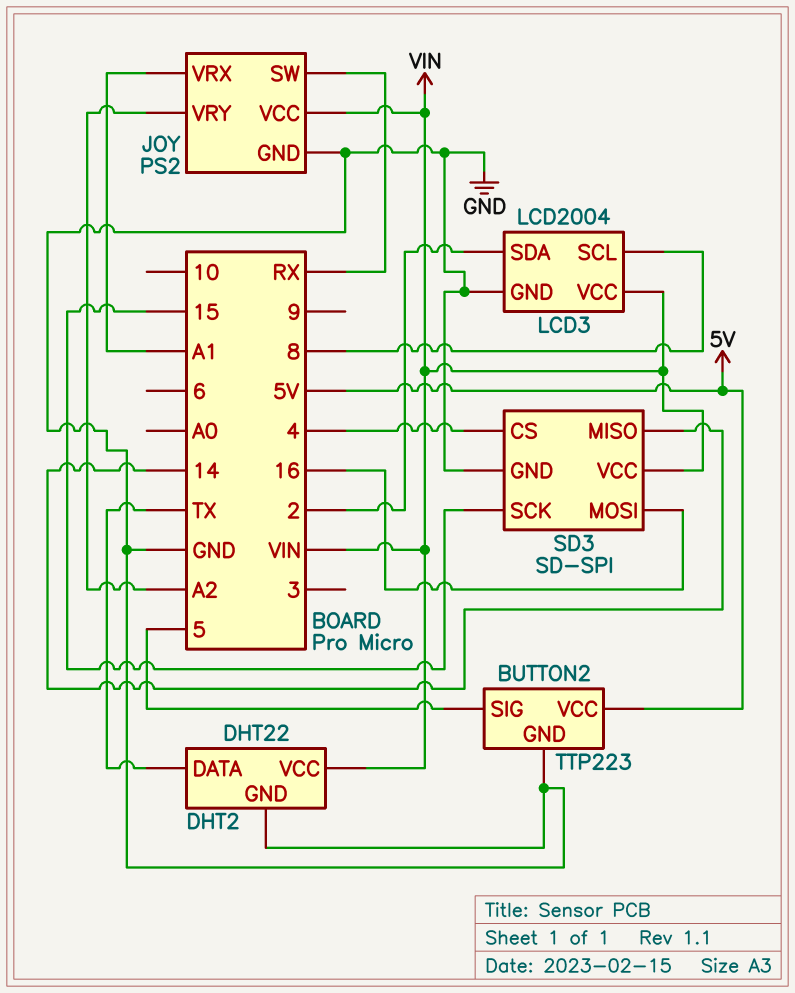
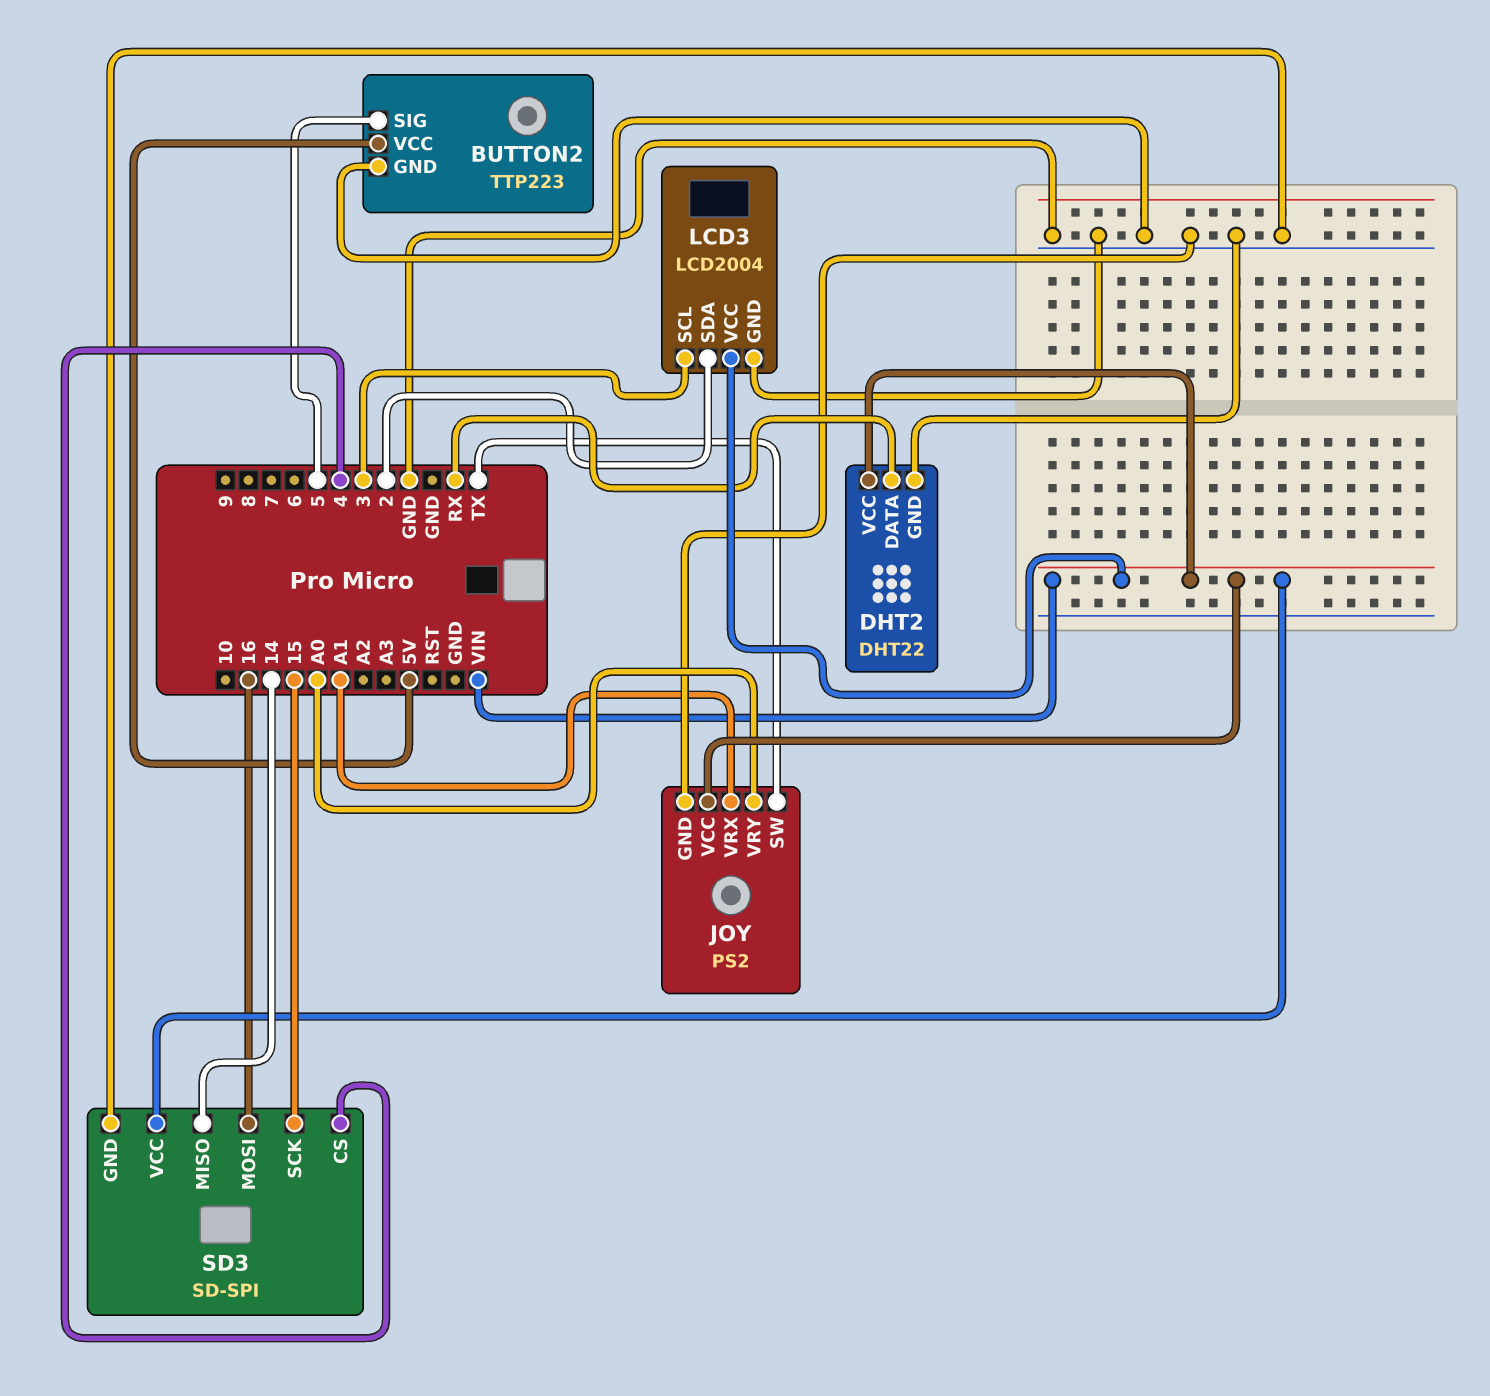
DHT2 pin DATA: TX -> RX
JOY pin SW: RX -> TX
JOY pin VRY: A2 -> A0
LCD3 pin SCL: 8 -> 3

